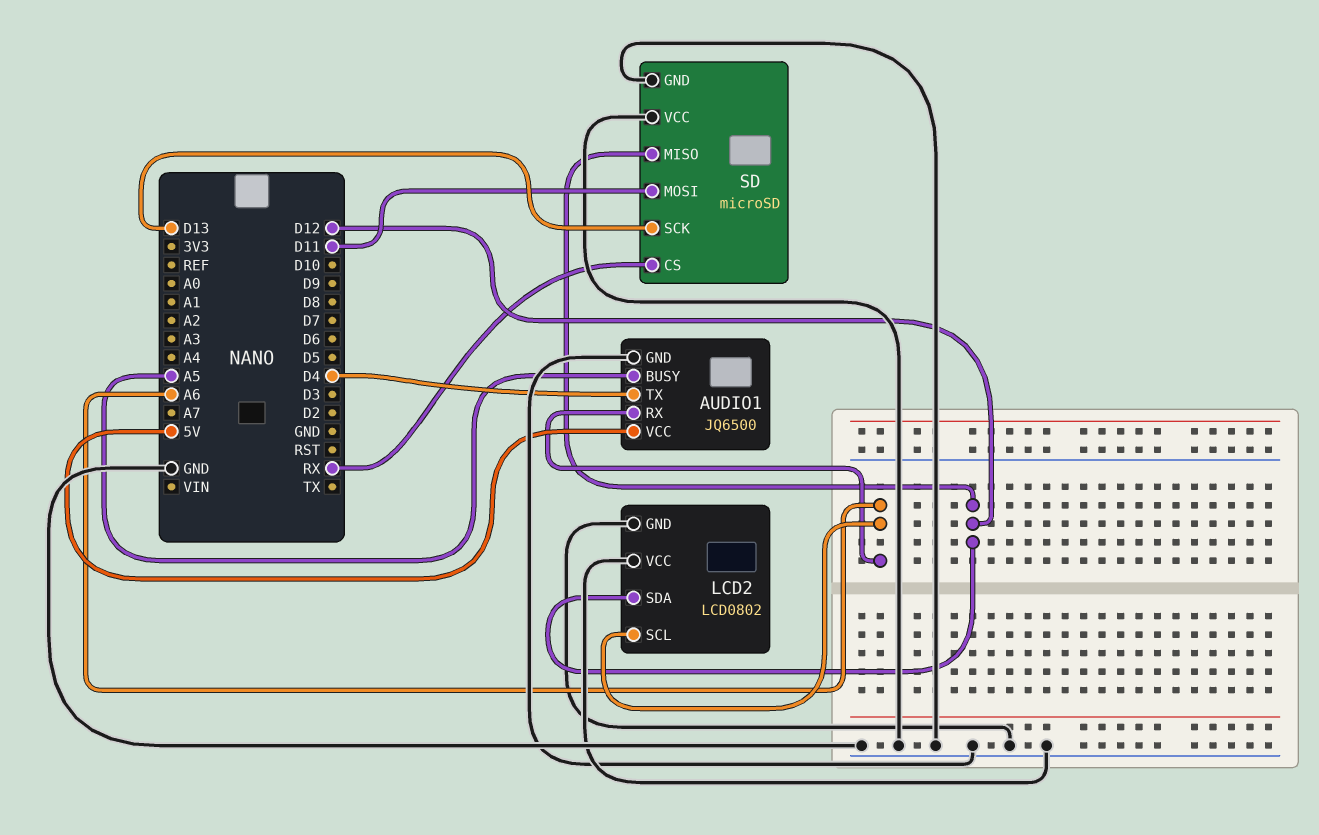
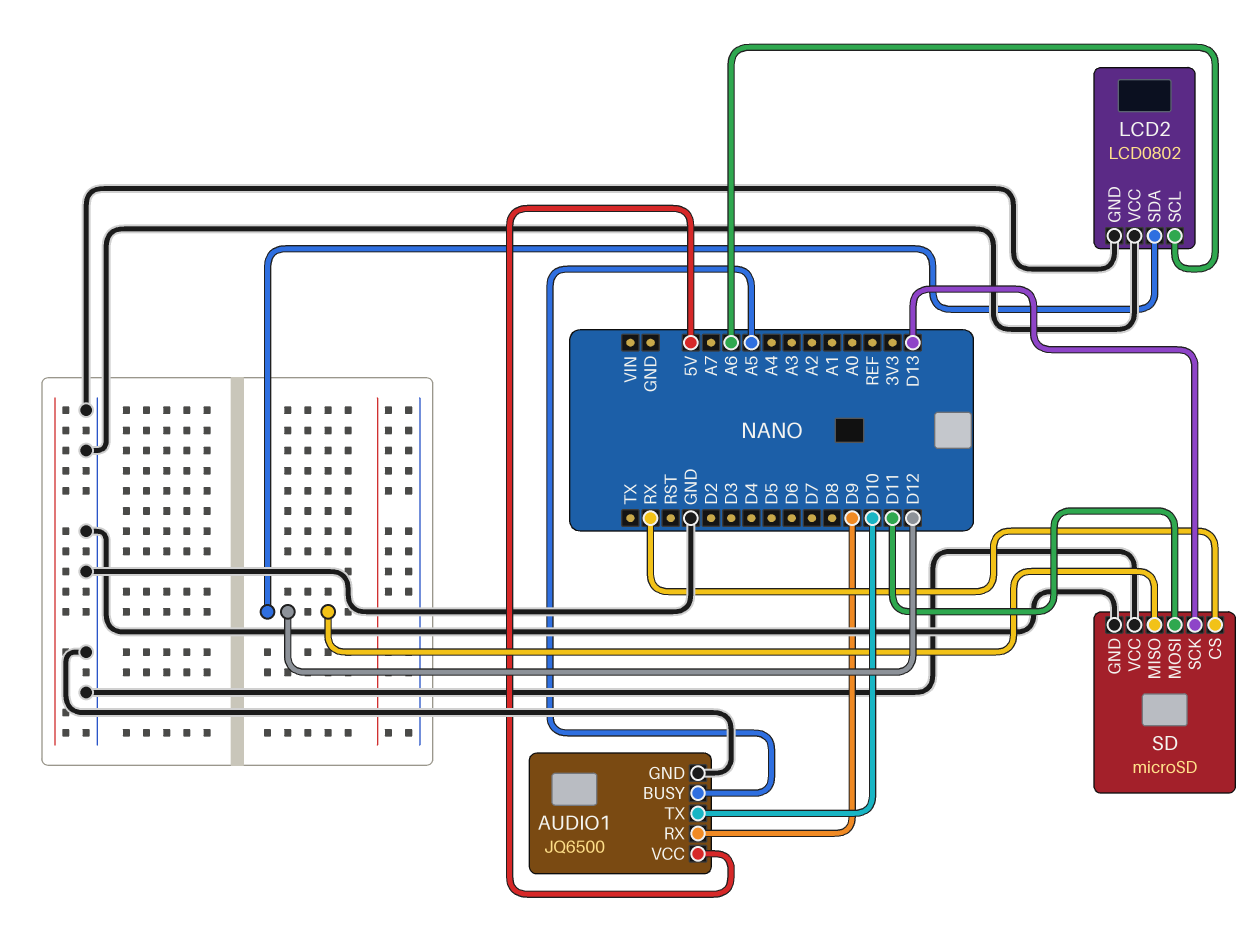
AUDIO1 pin RX: A6 -> D9
AUDIO1 pin TX: D4 -> D10

